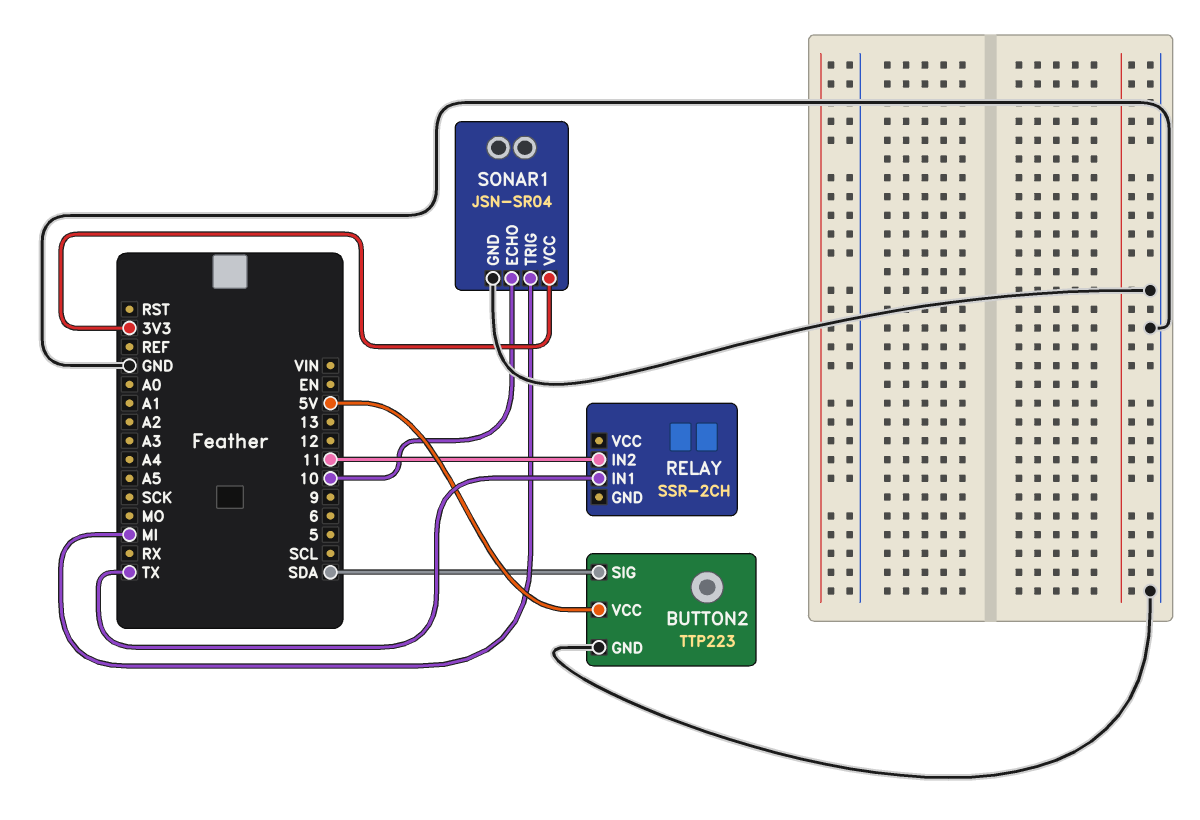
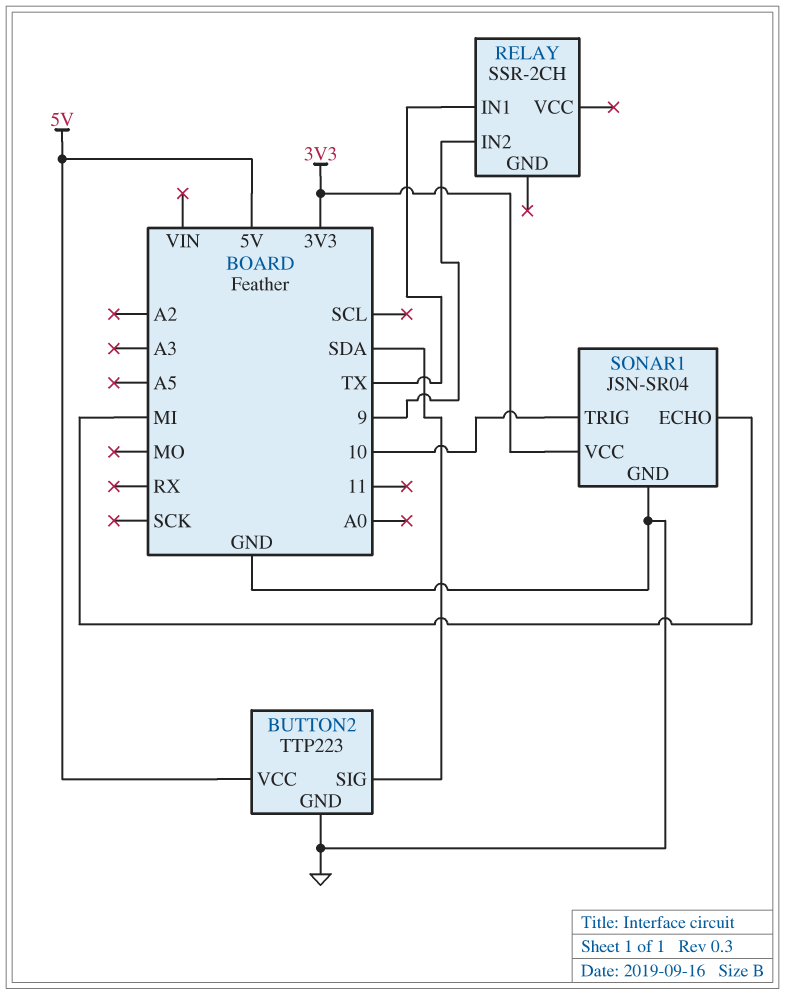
RELAY pin IN2: 11 -> 9
SONAR1 pin ECHO: 10 -> MI
SONAR1 pin TRIG: MI -> 10

